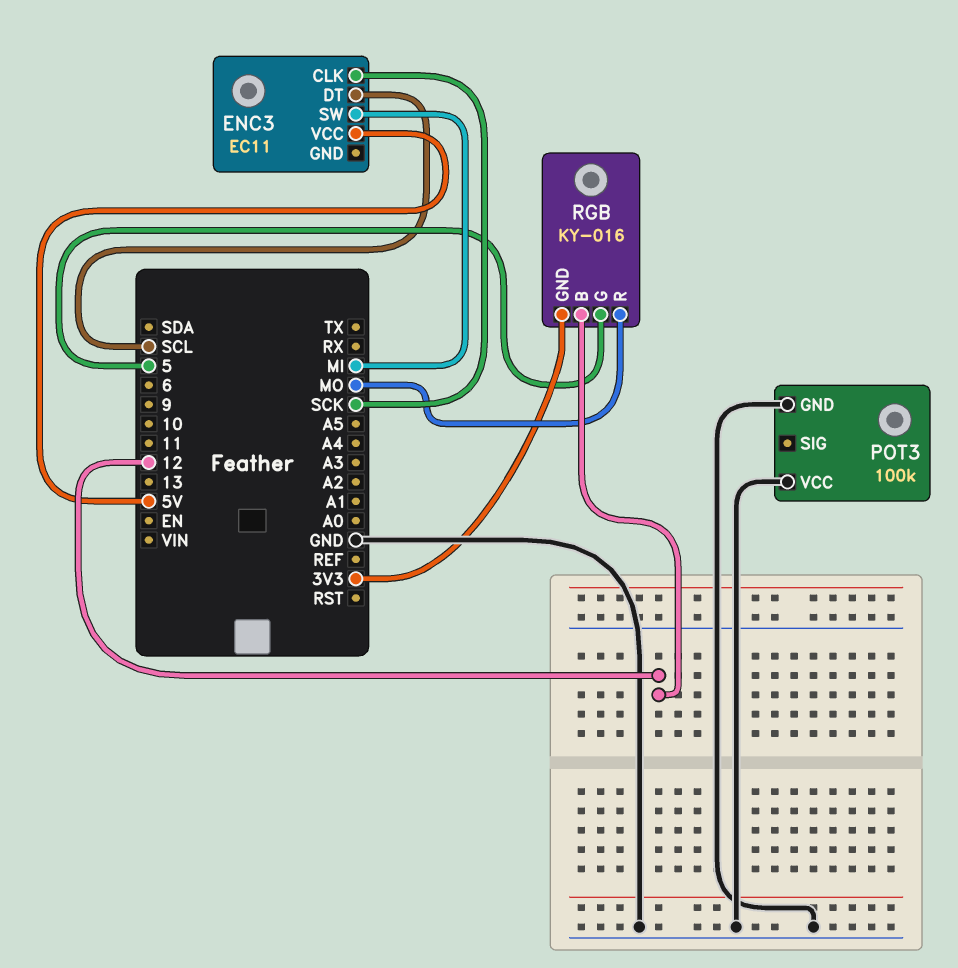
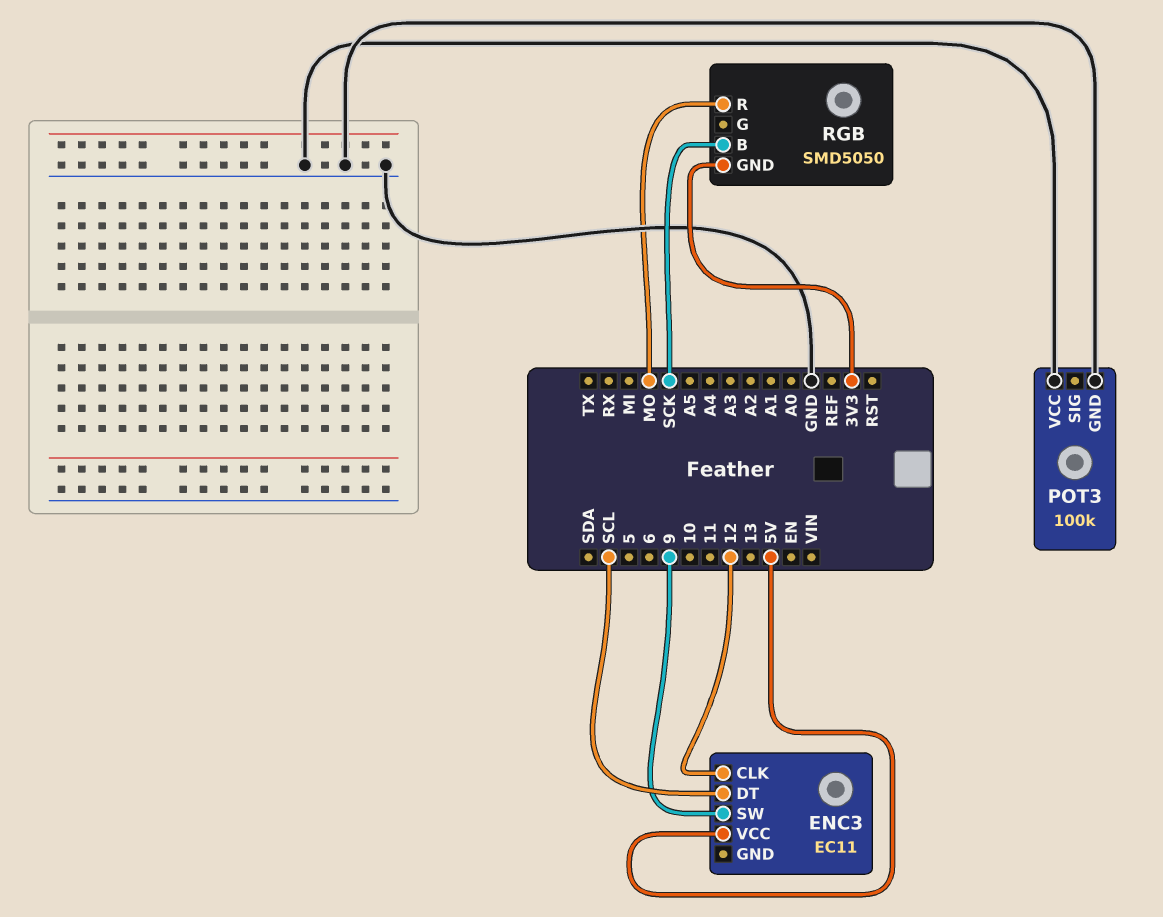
ENC3 pin CLK: SCK -> 12
ENC3 pin SW: MI -> 9
RGB: KY-016 -> SMD5050
RGB pin B: 12 -> SCK
RGB pin G: 5 -> none

